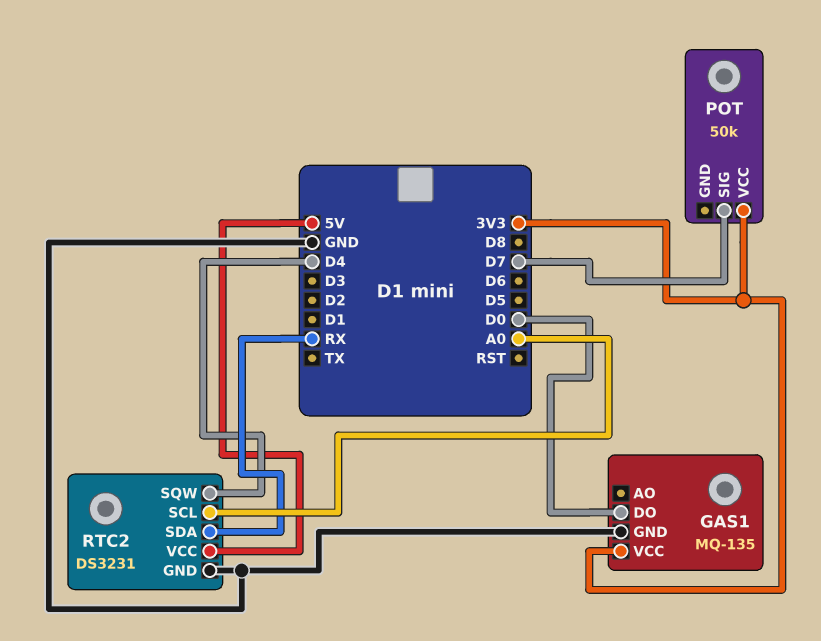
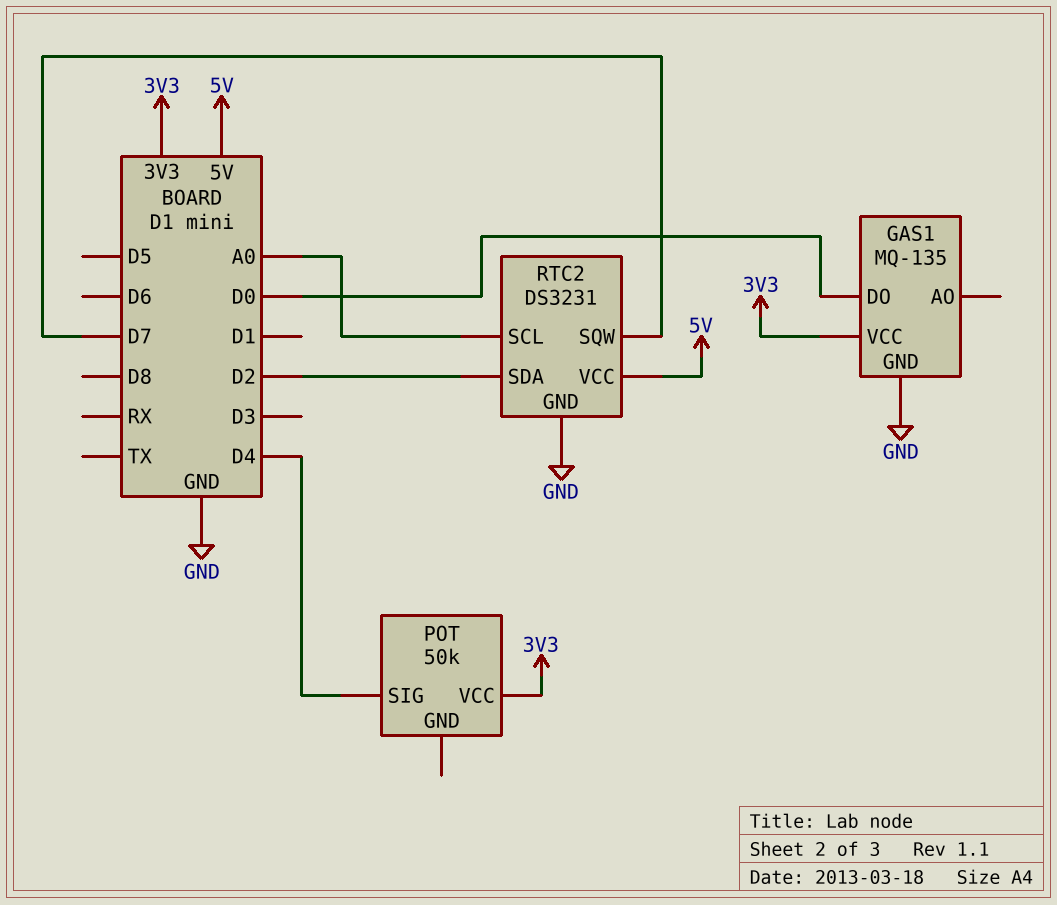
POT pin SIG: D7 -> D4
RTC2 pin SDA: RX -> D2
RTC2 pin SQW: D4 -> D7

